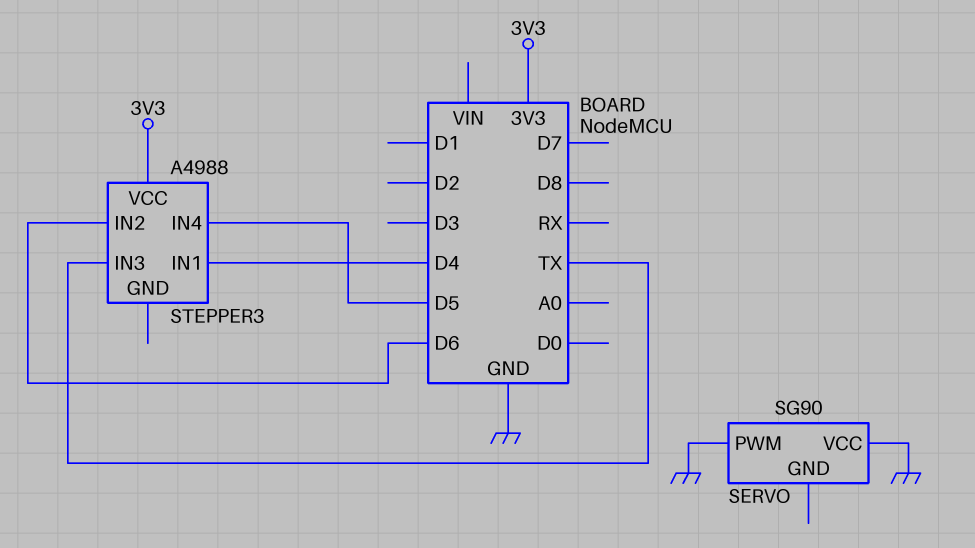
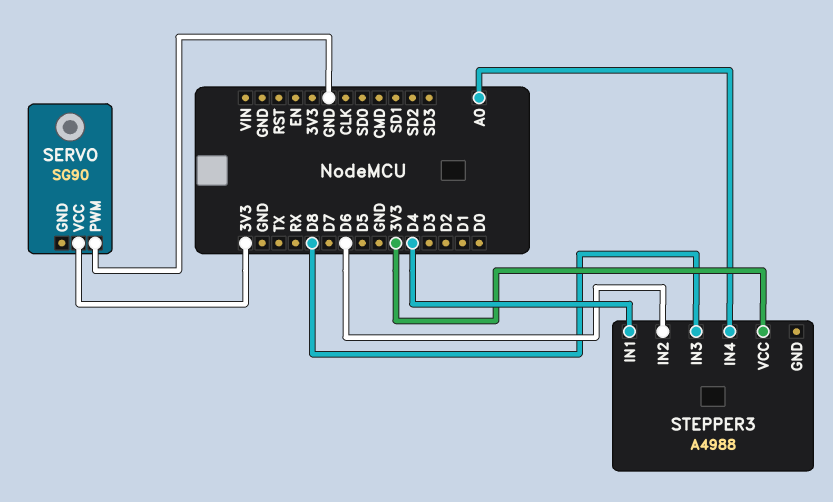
SERVO pin VCC: GND -> 3V3
STEPPER3 pin IN3: TX -> D8
STEPPER3 pin IN4: D5 -> A0

